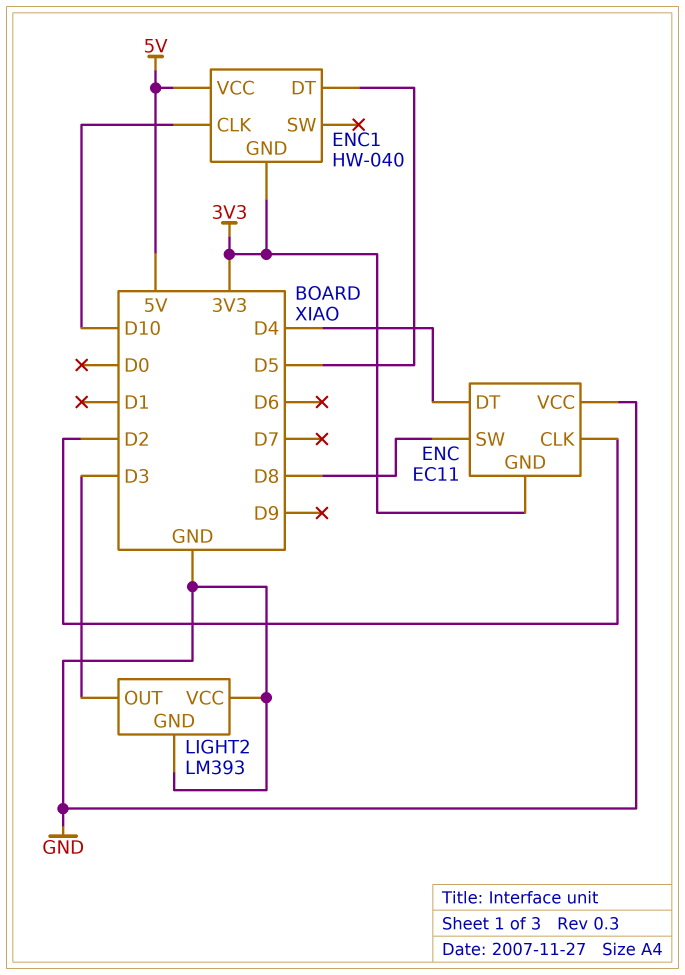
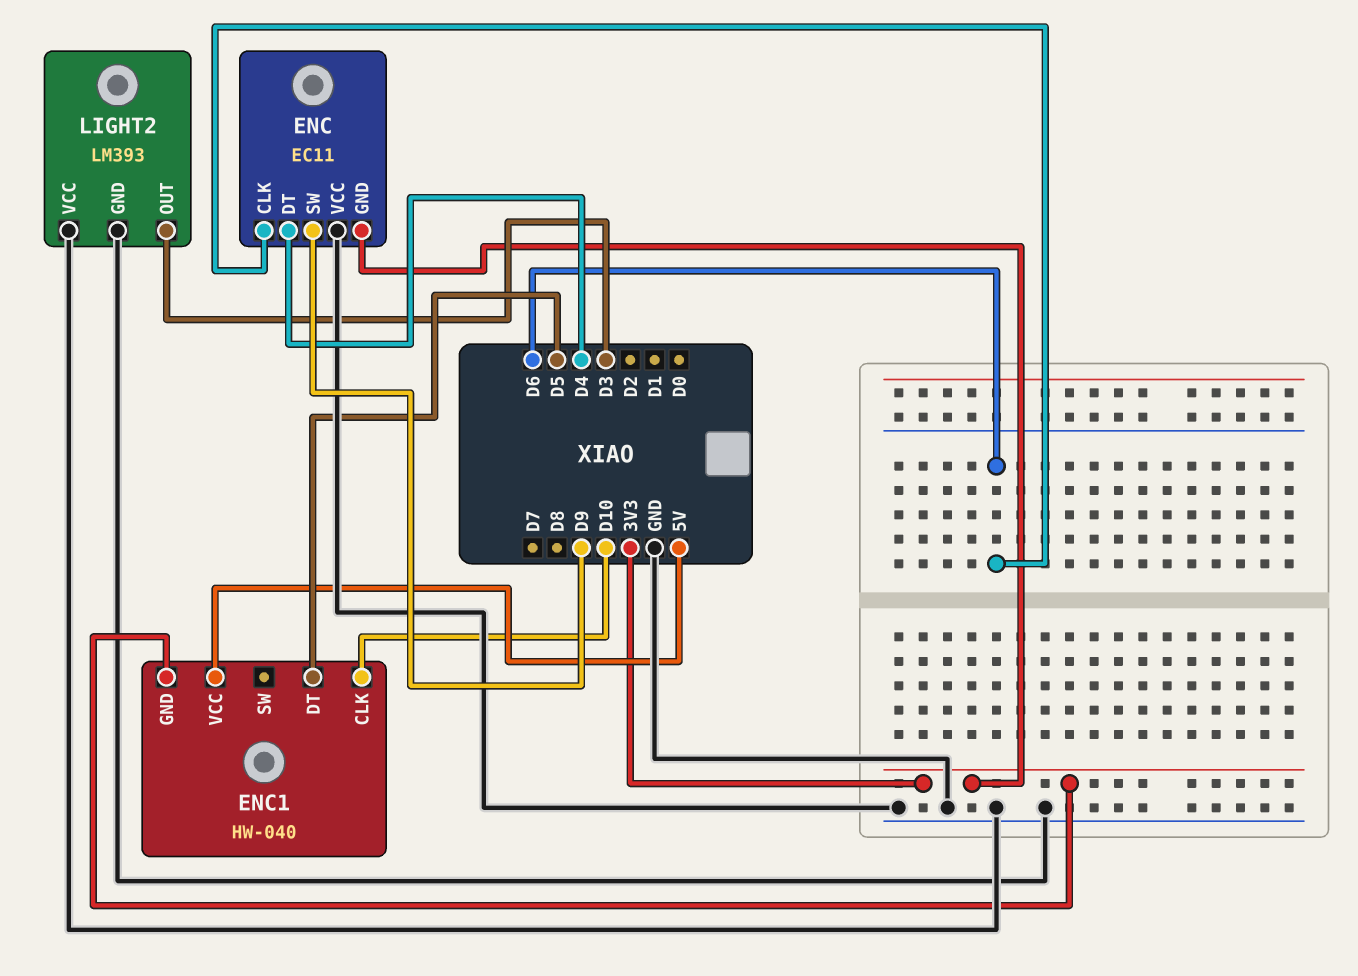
ENC pin CLK: D2 -> D6
ENC pin SW: D8 -> D9

